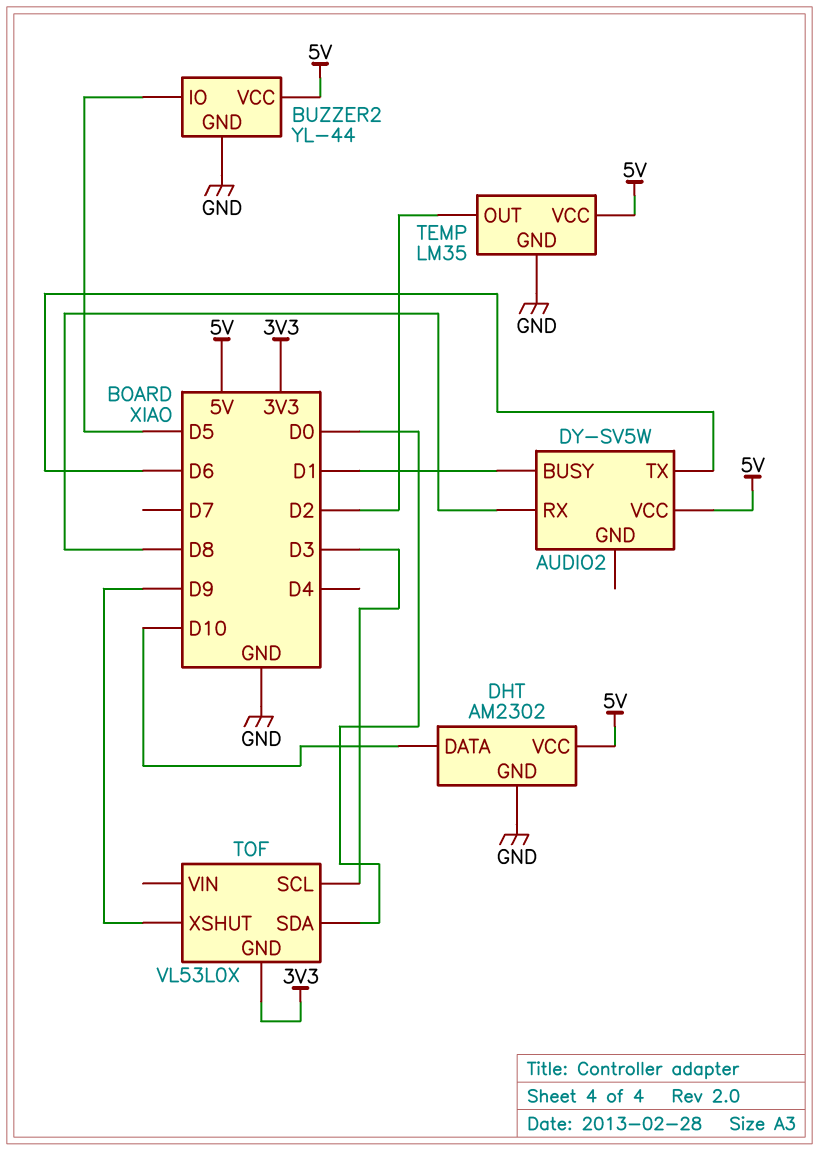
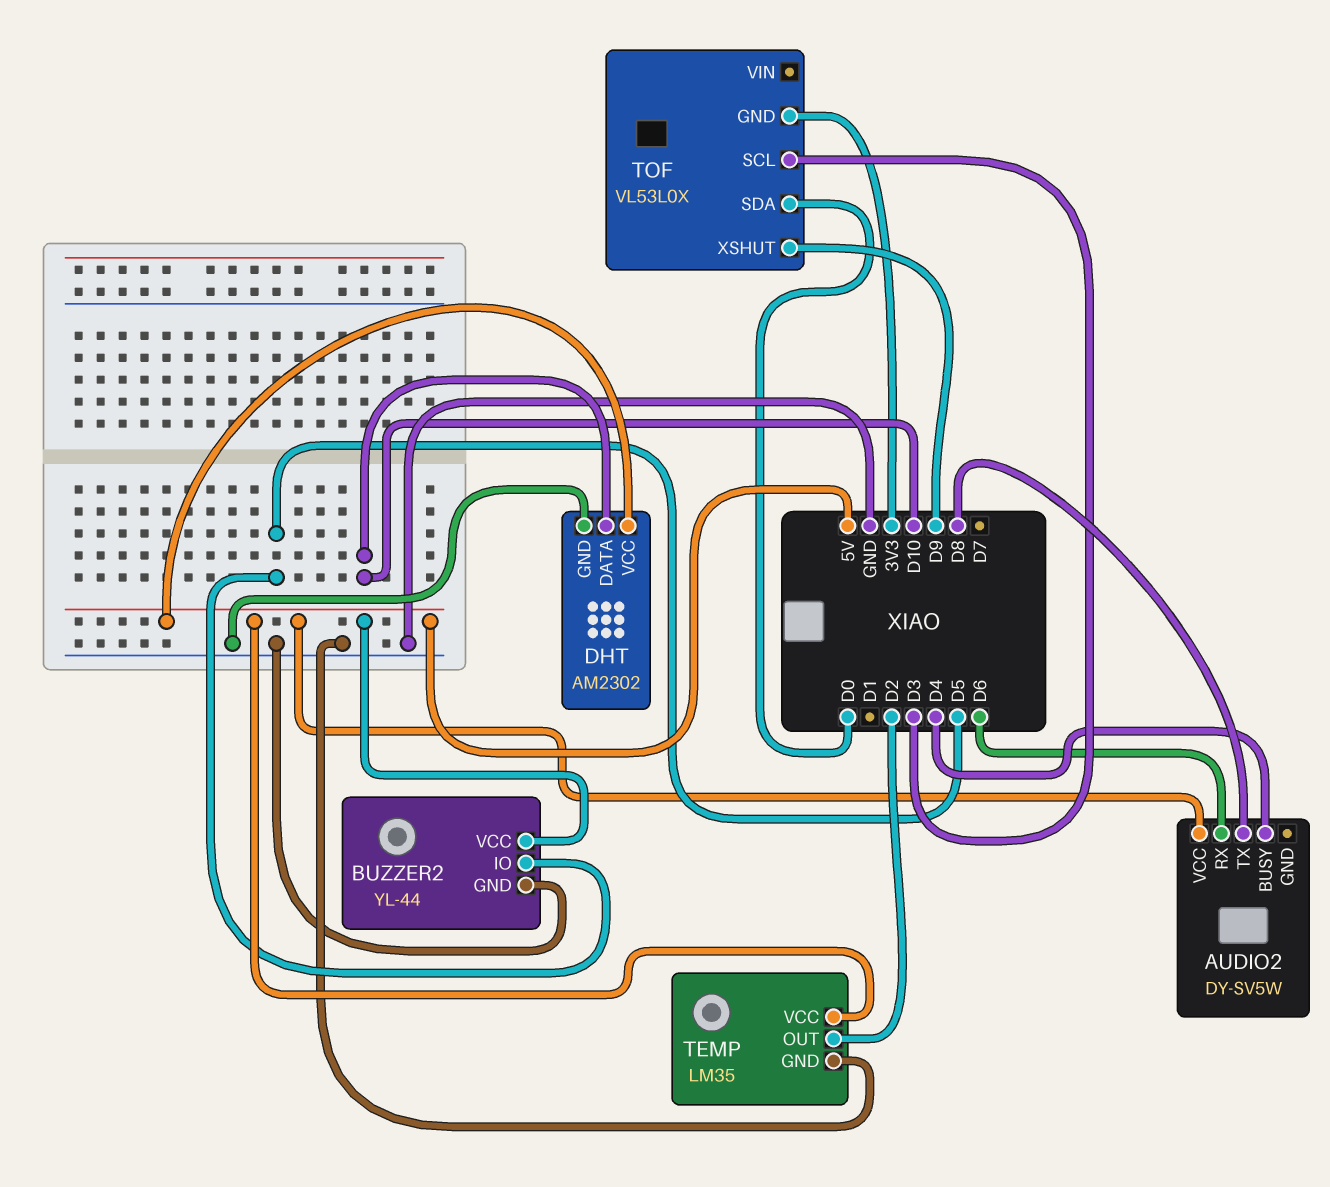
AUDIO2 pin BUSY: D1 -> D4
AUDIO2 pin RX: D8 -> D6
AUDIO2 pin TX: D6 -> D8

